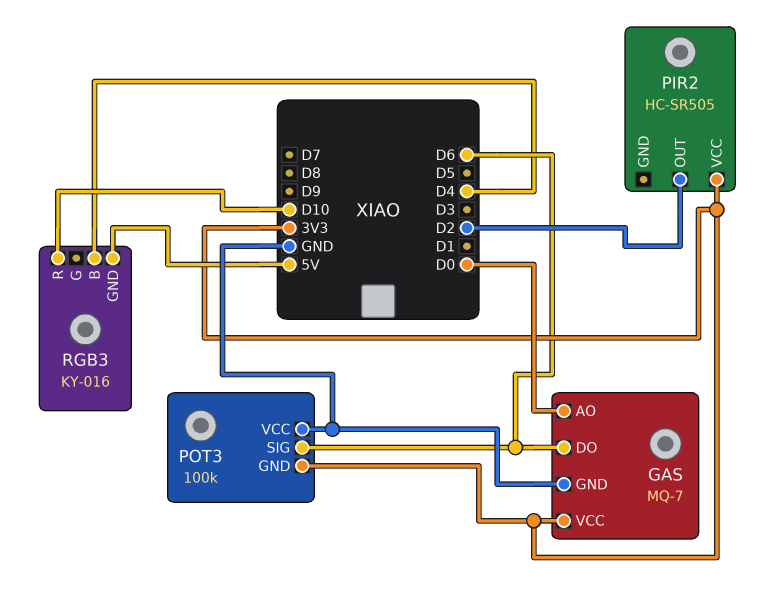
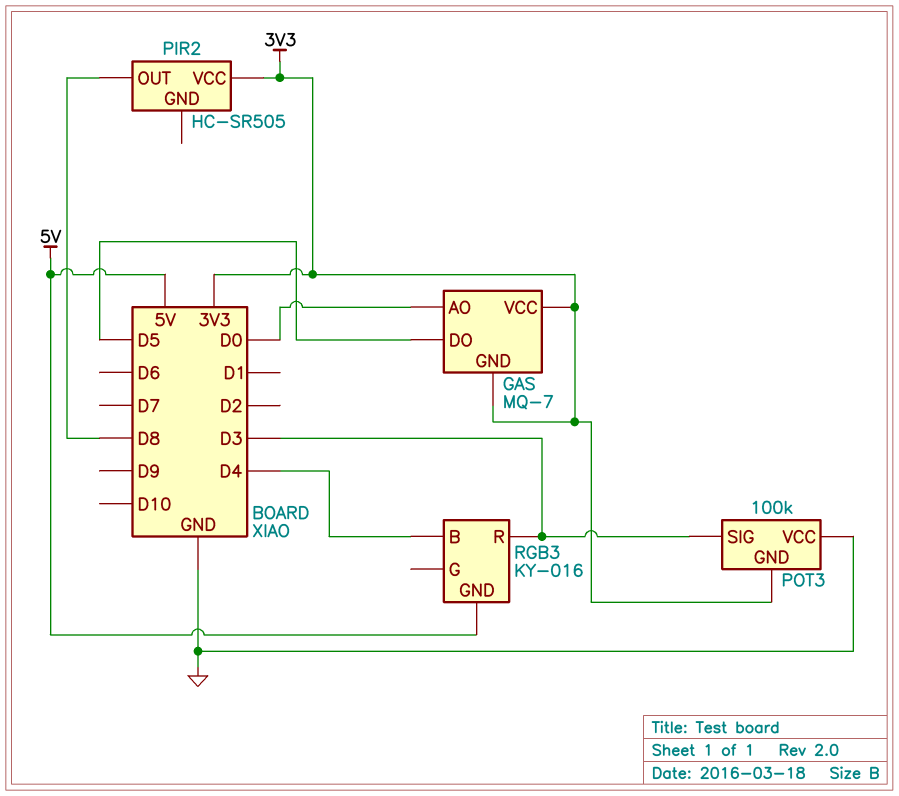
GAS pin DO: D6 -> D5
GAS pin GND: GND -> 3V3
PIR2 pin OUT: D2 -> D8
POT3 pin SIG: D6 -> D3
RGB3 pin R: D10 -> D3

